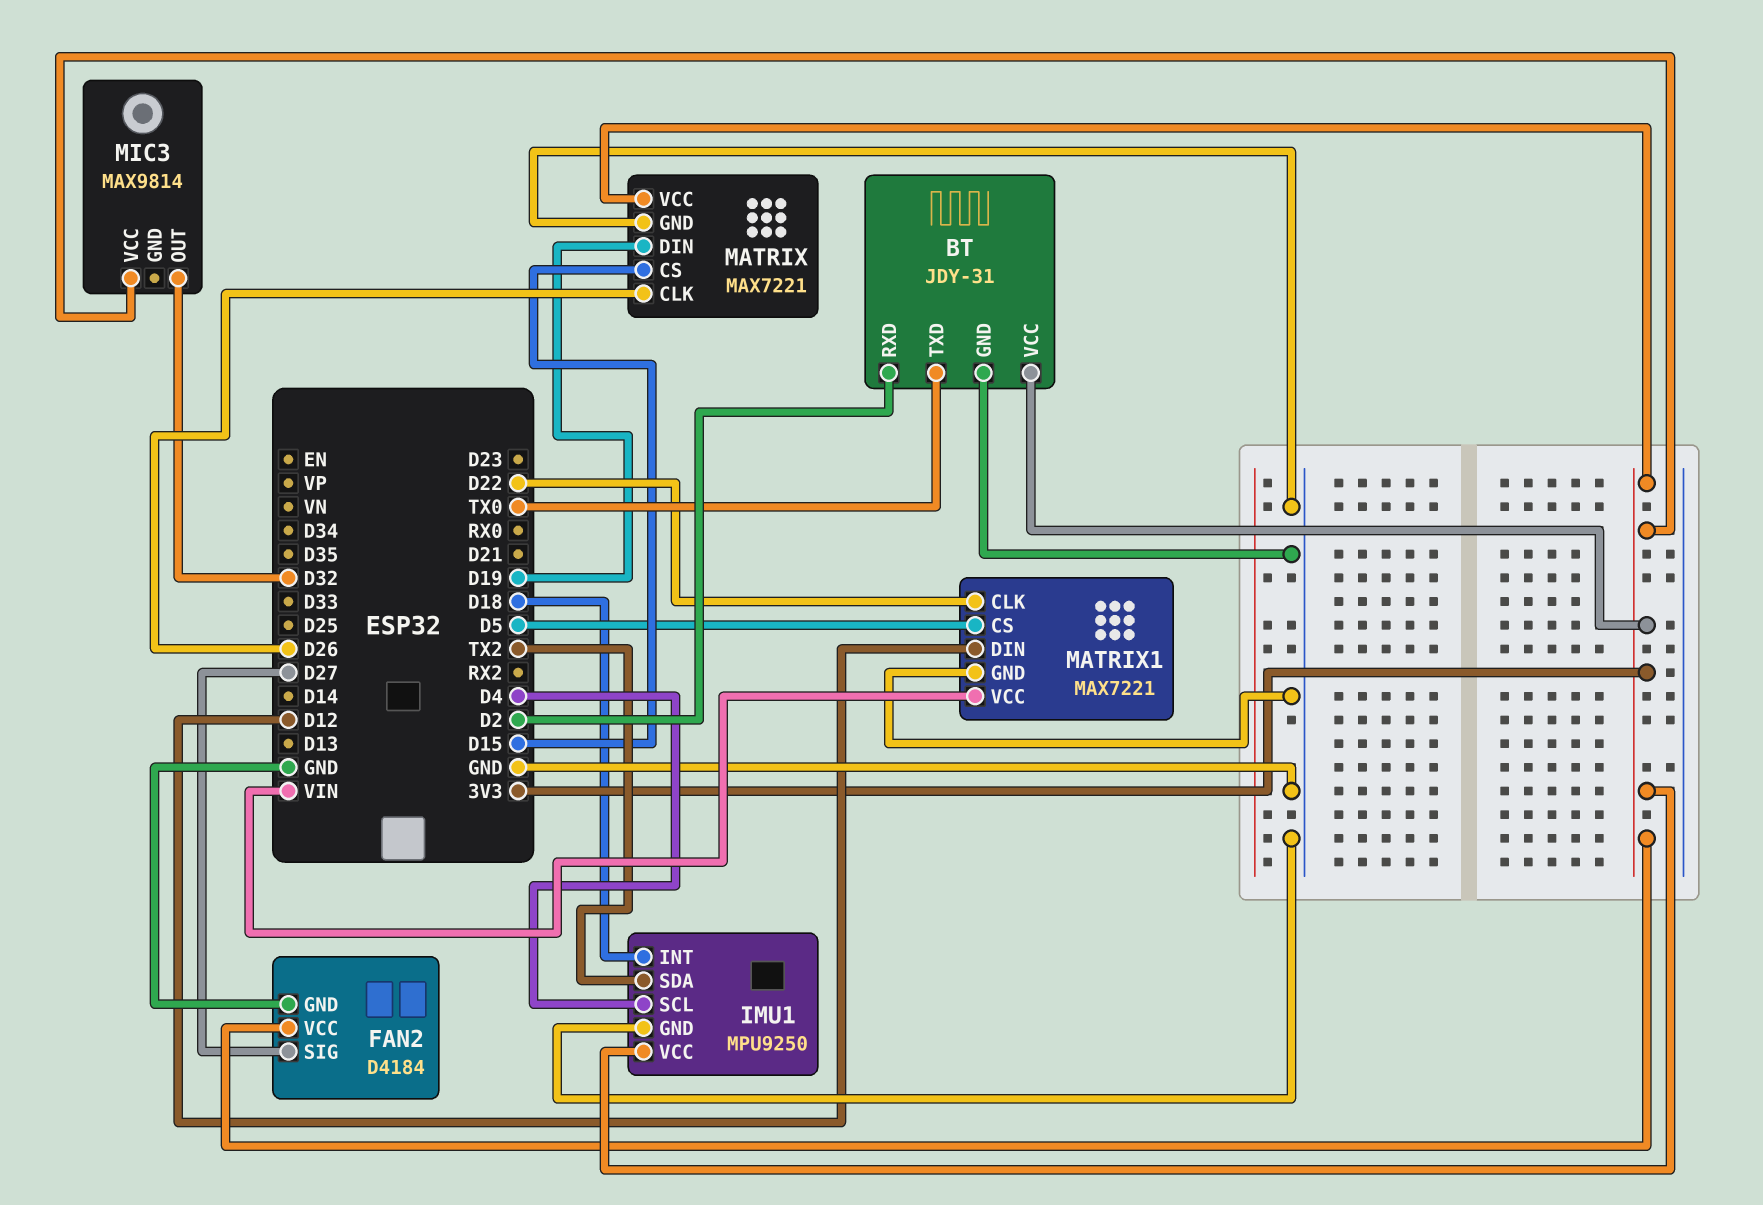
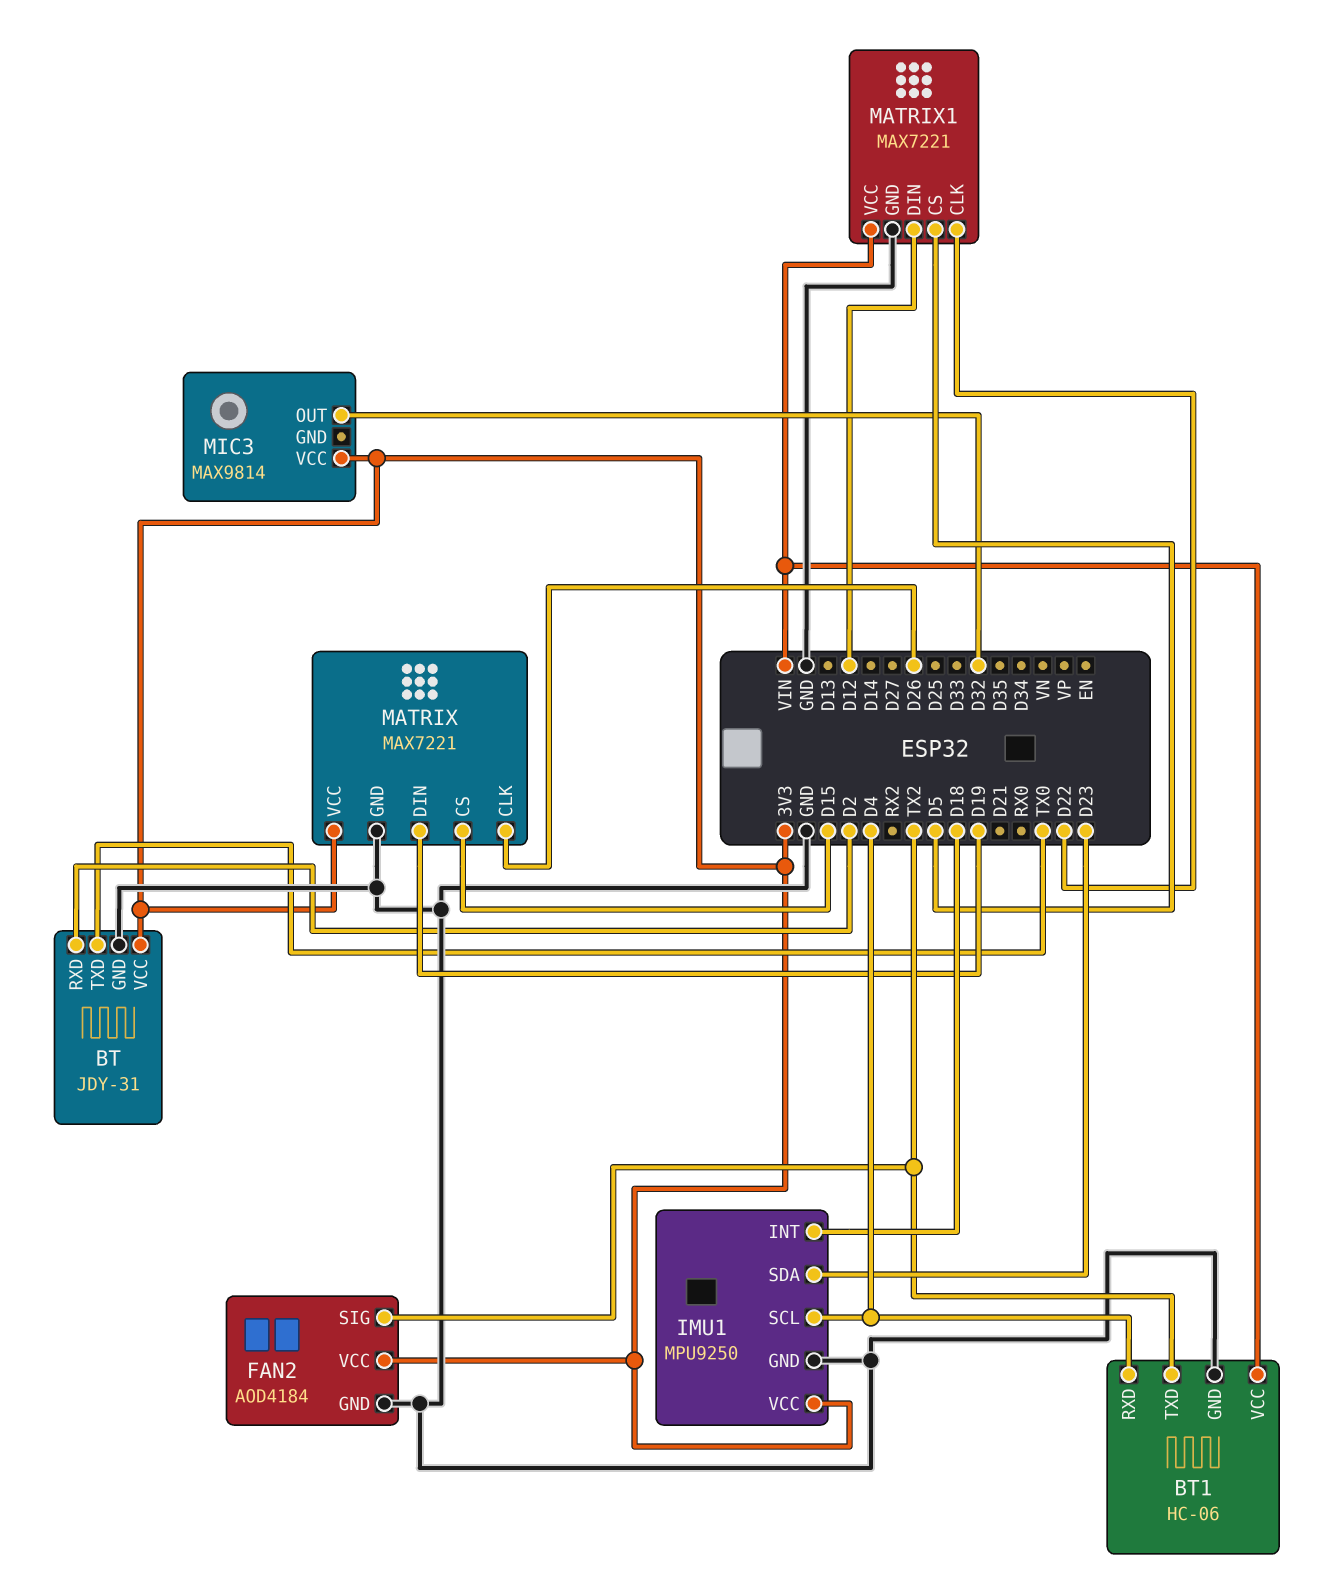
BT1: none -> HC-06
BT1 pin GND: none -> GND
BT1 pin RXD: none -> D4
BT1 pin TXD: none -> TX2
BT1 pin VCC: none -> VIN
FAN2: D4184 -> AOD4184
FAN2 pin SIG: D27 -> TX2
IMU1 pin SDA: TX2 -> D23

